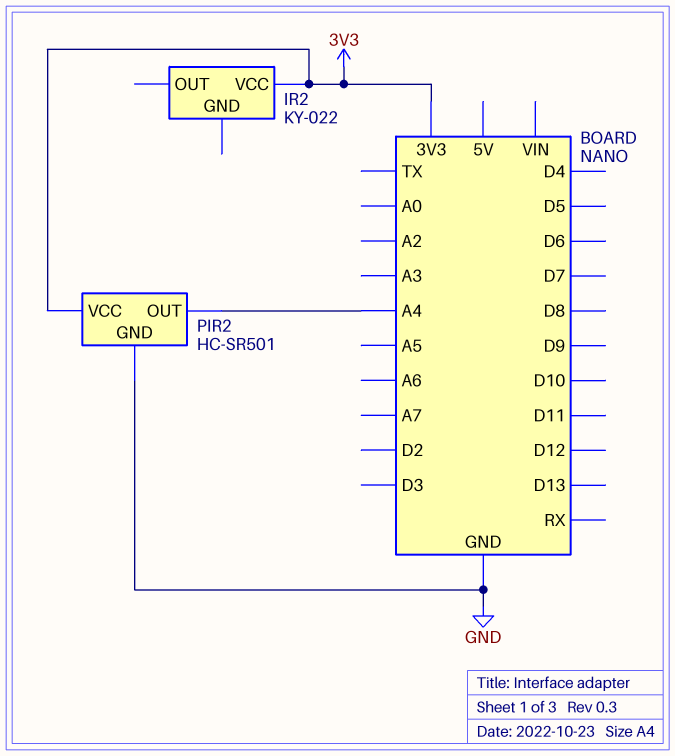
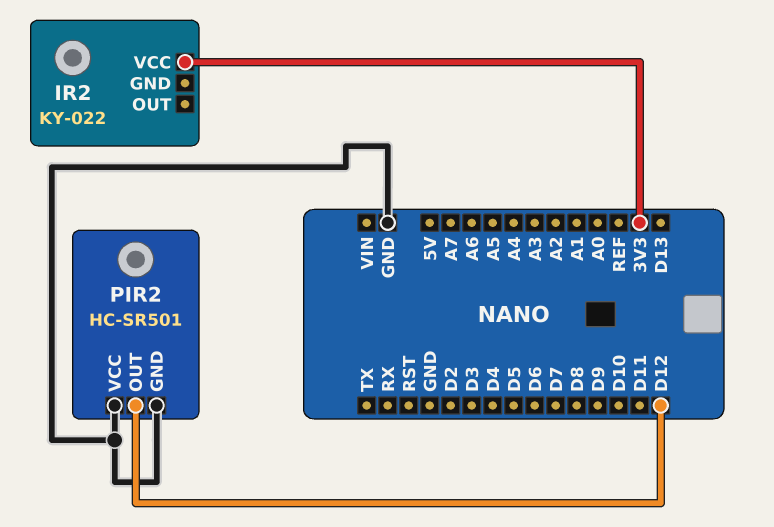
PIR2 pin OUT: A4 -> D12
PIR2 pin VCC: 3V3 -> GND

